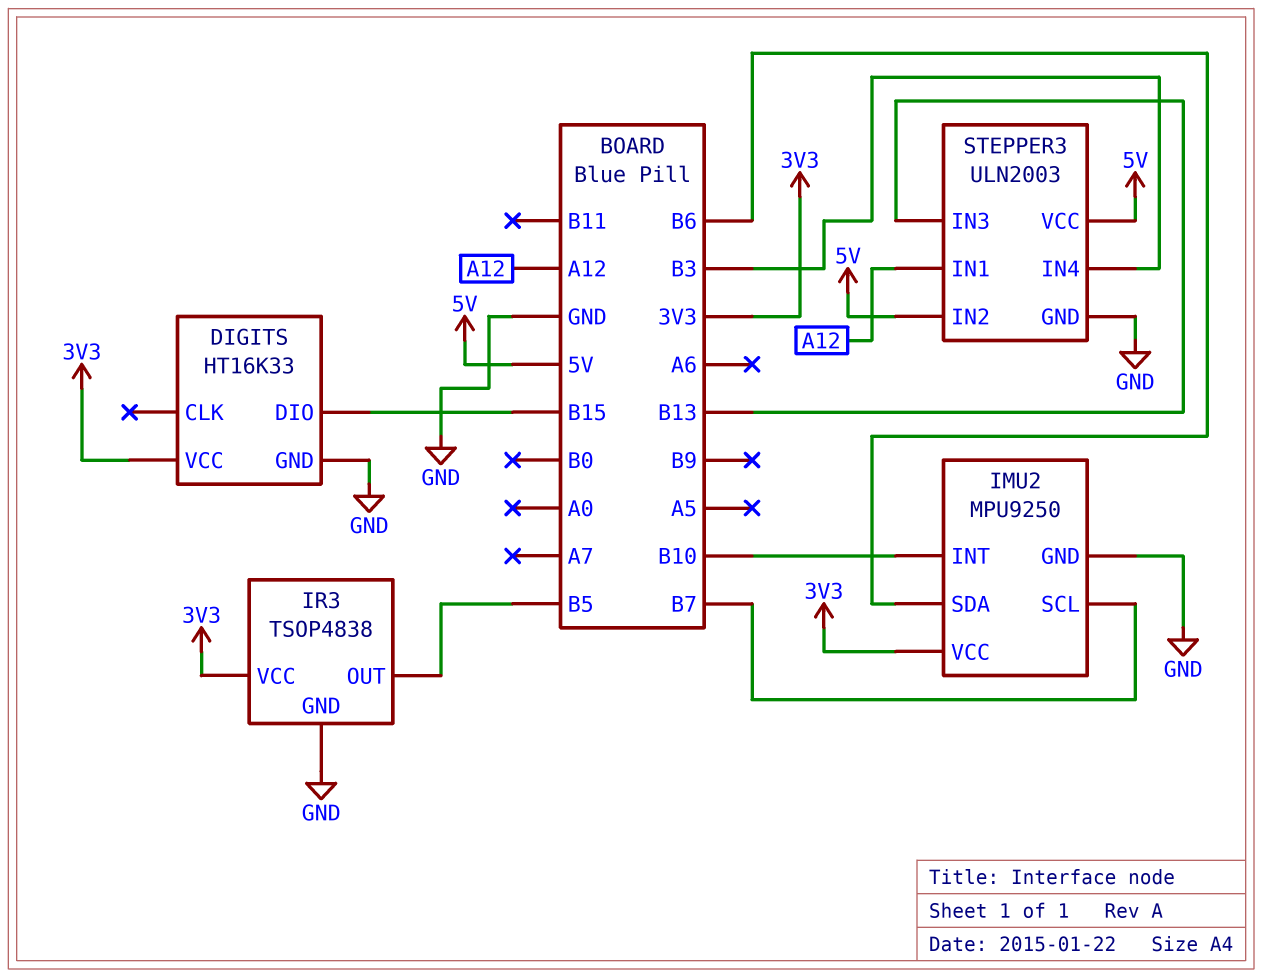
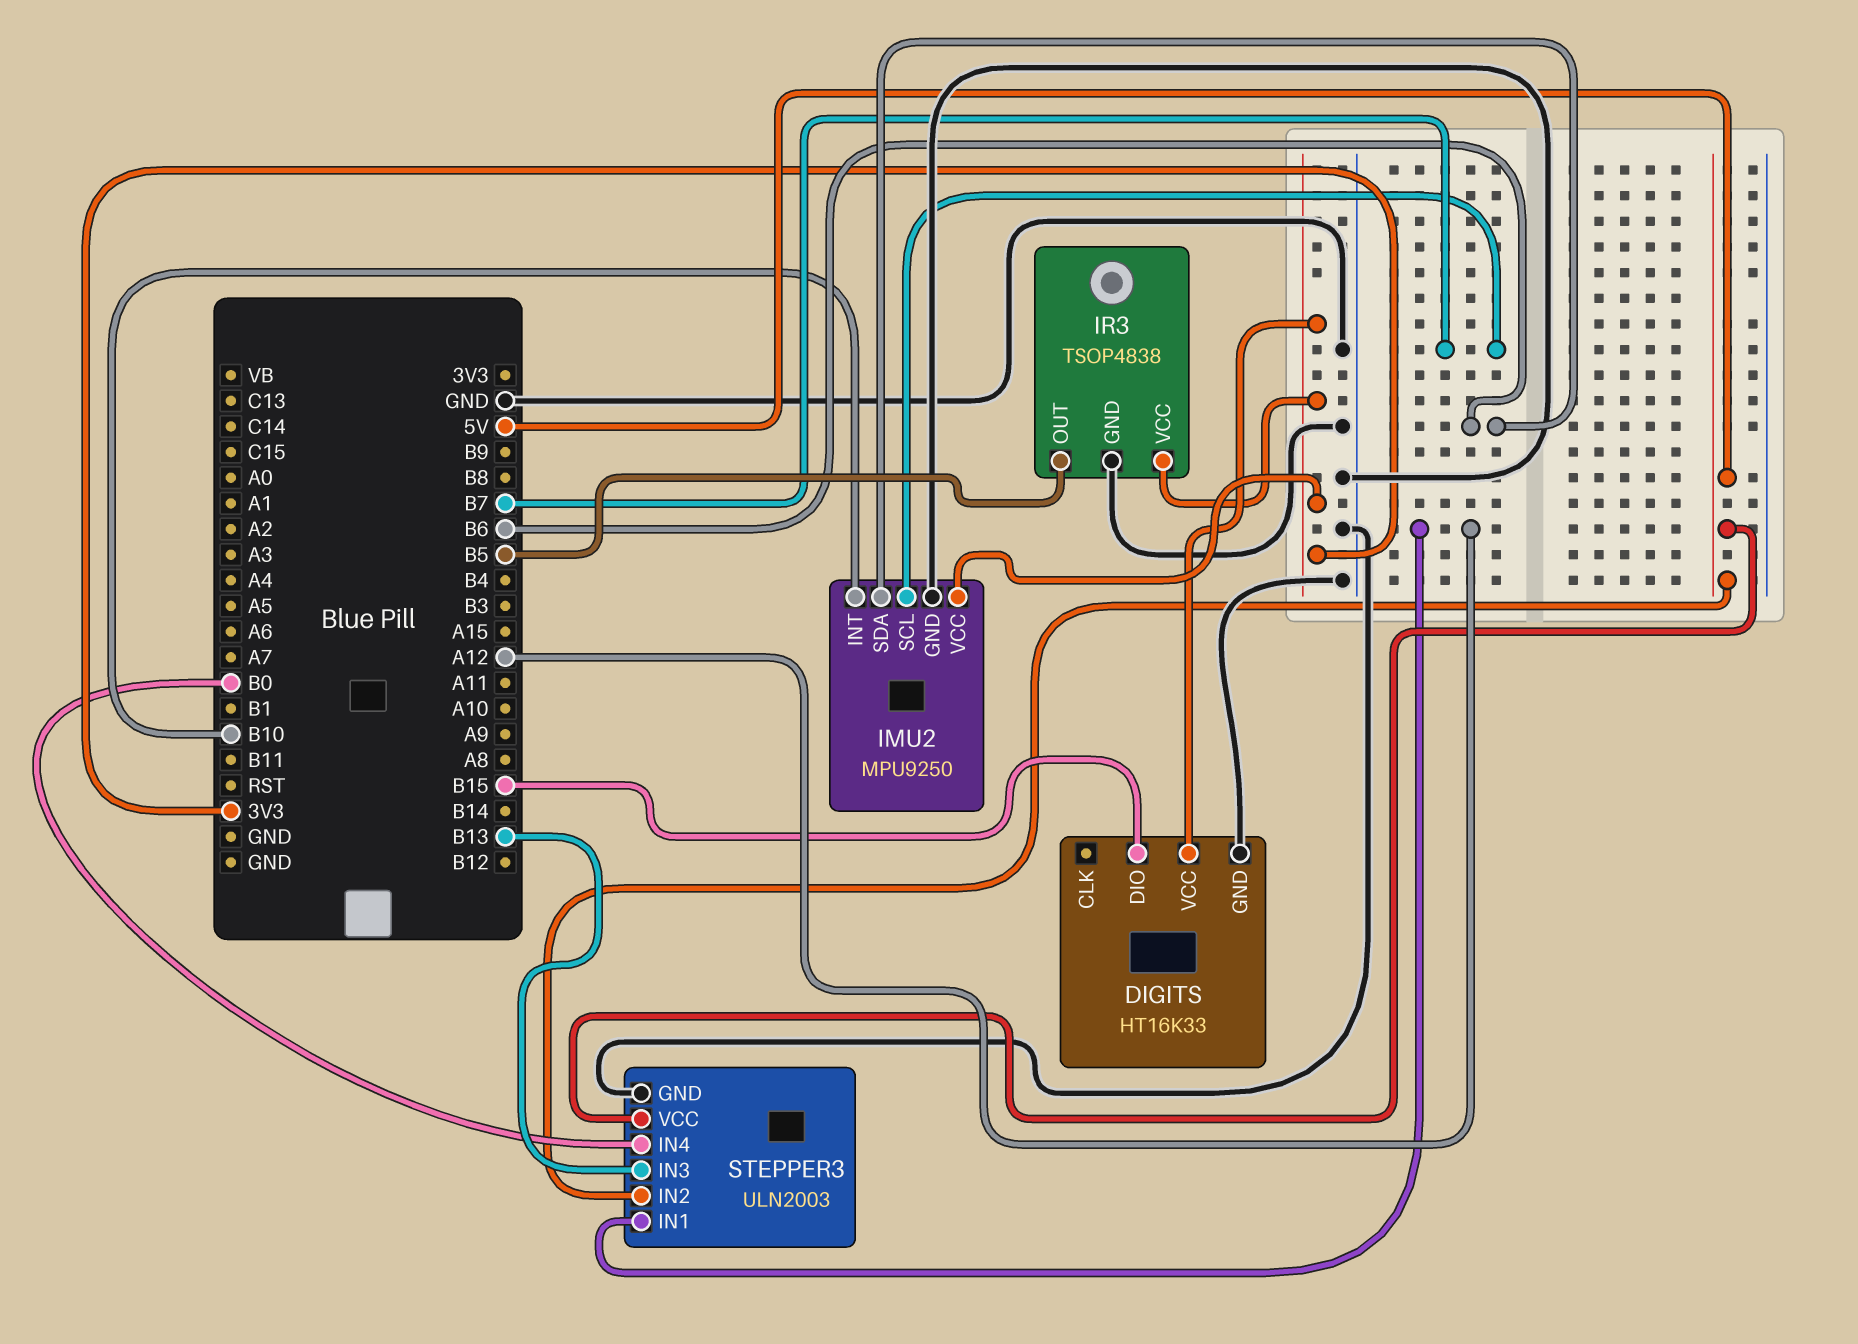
STEPPER3 pin IN4: B3 -> B0

